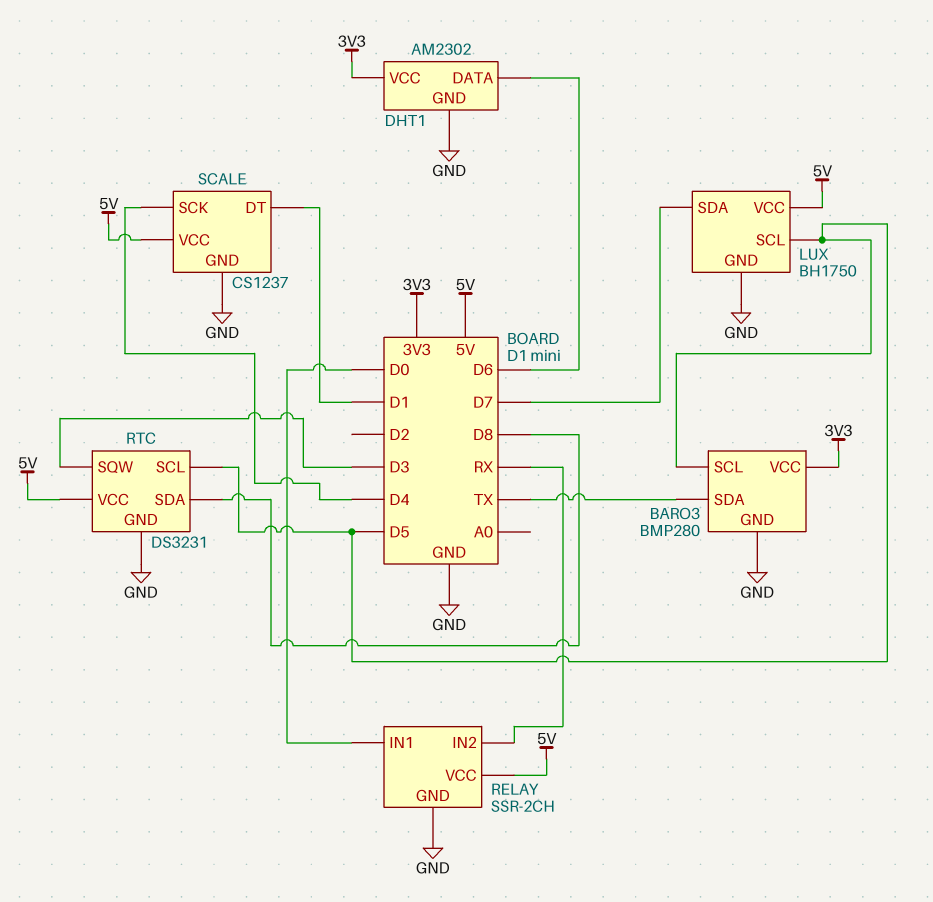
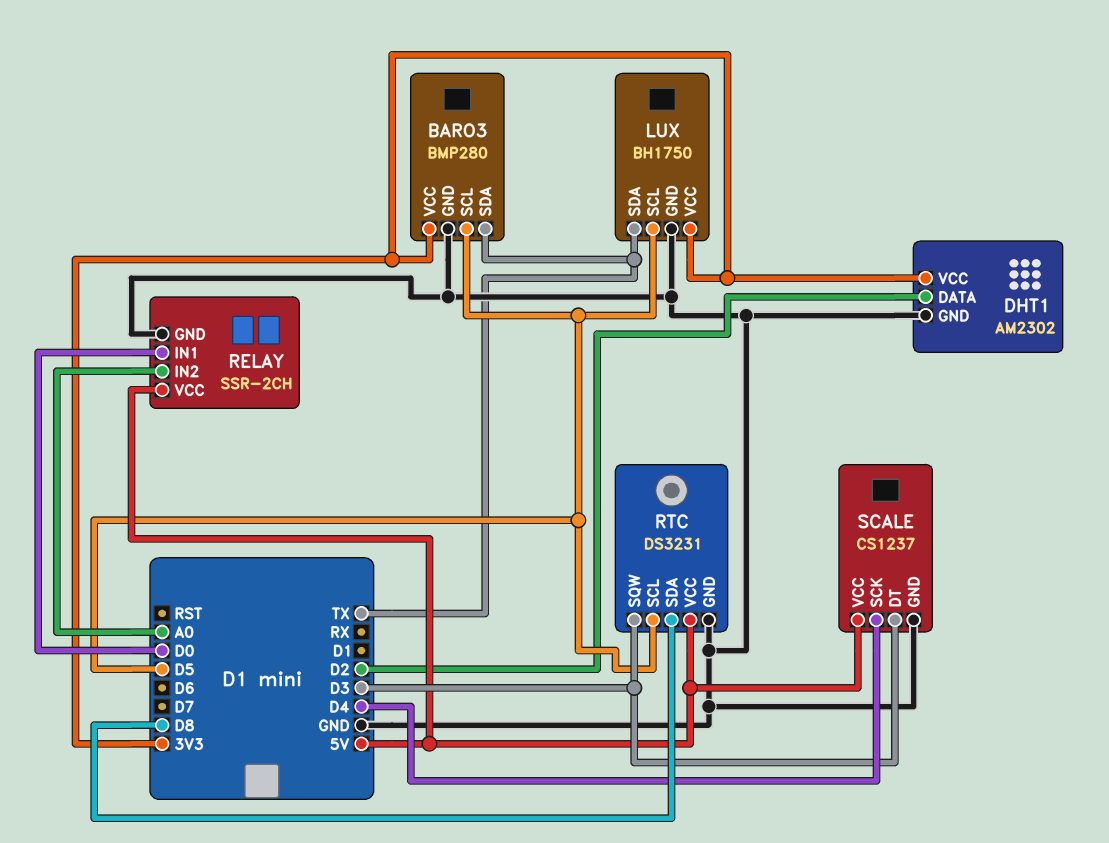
DHT1 pin DATA: D6 -> D2
LUX pin SDA: D7 -> TX
LUX pin VCC: 5V -> 3V3
RELAY pin IN2: RX -> A0
SCALE pin DT: D1 -> D3

